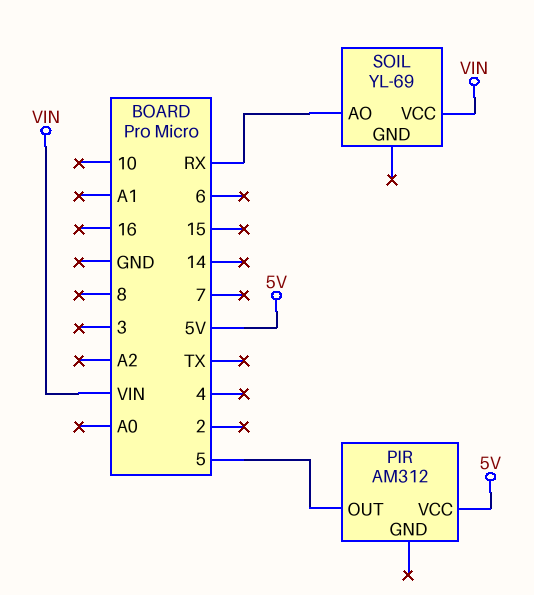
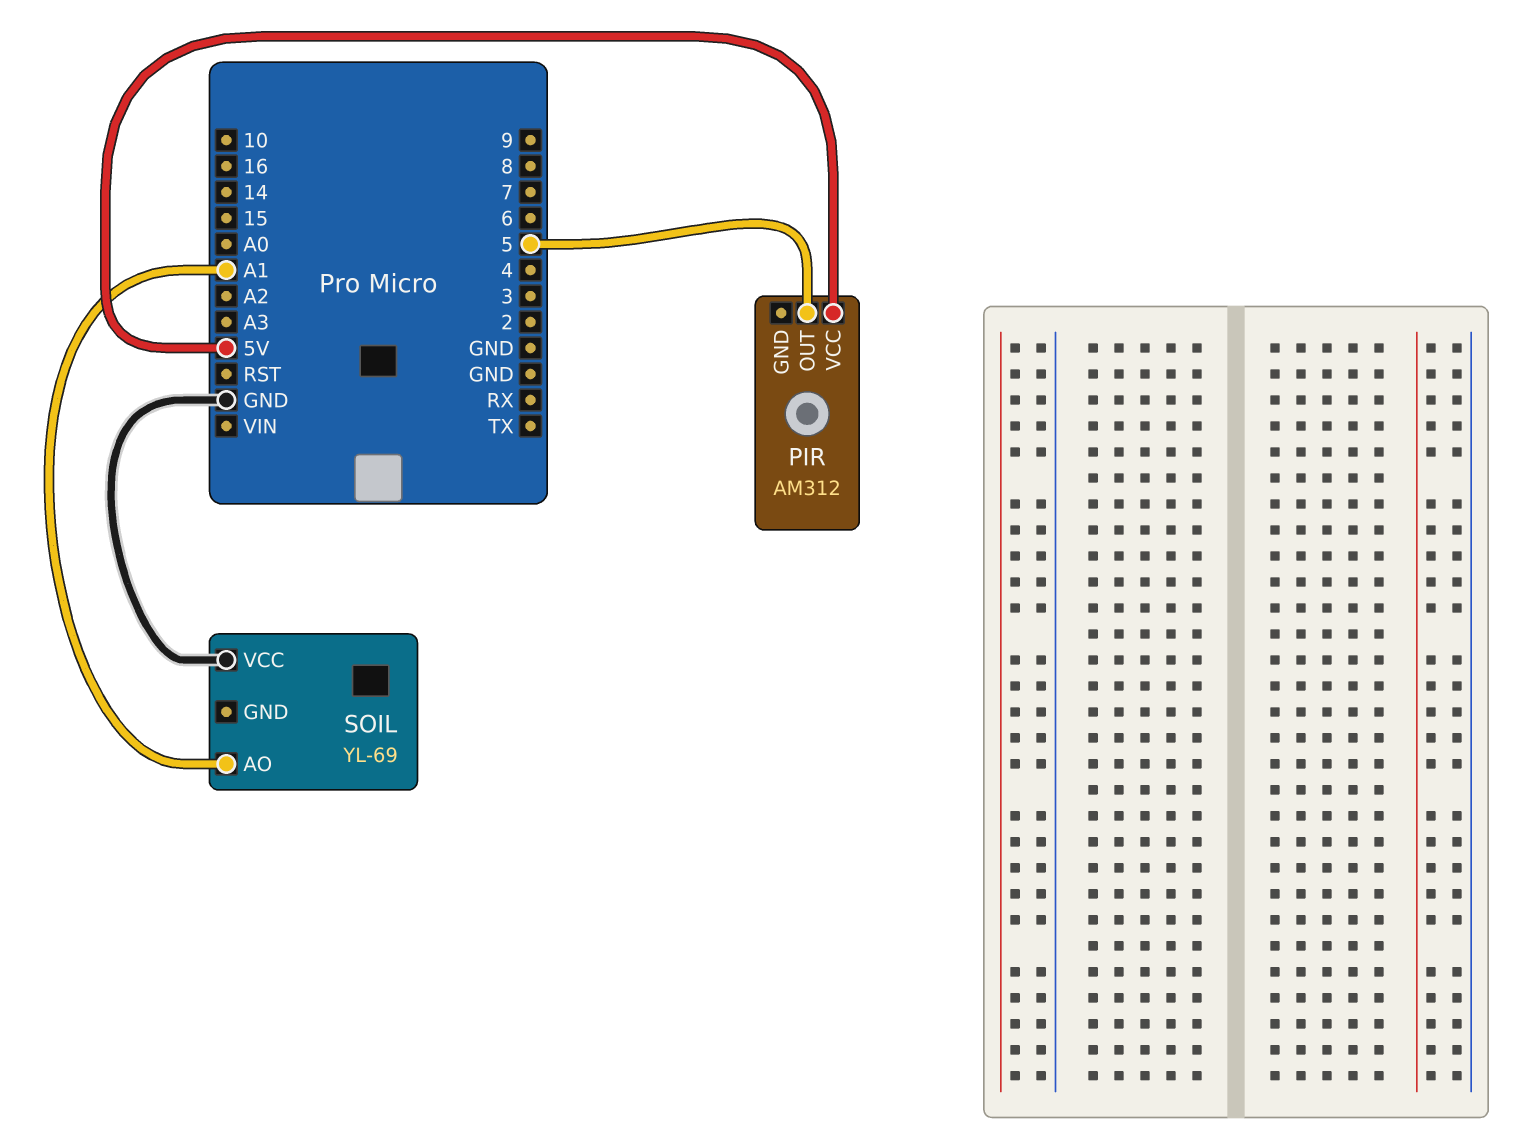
SOIL pin AO: RX -> A1
SOIL pin VCC: VIN -> GND

